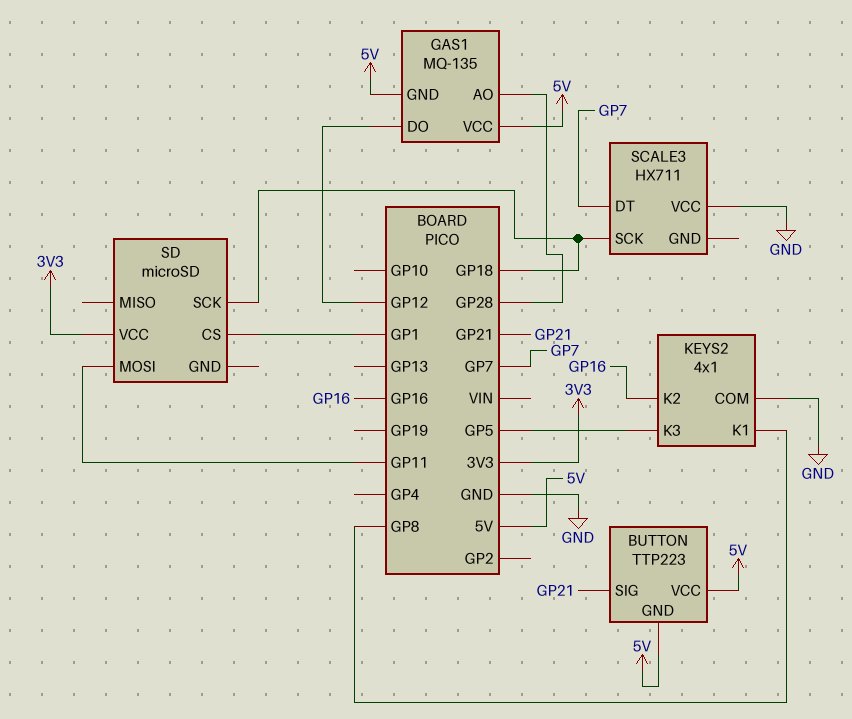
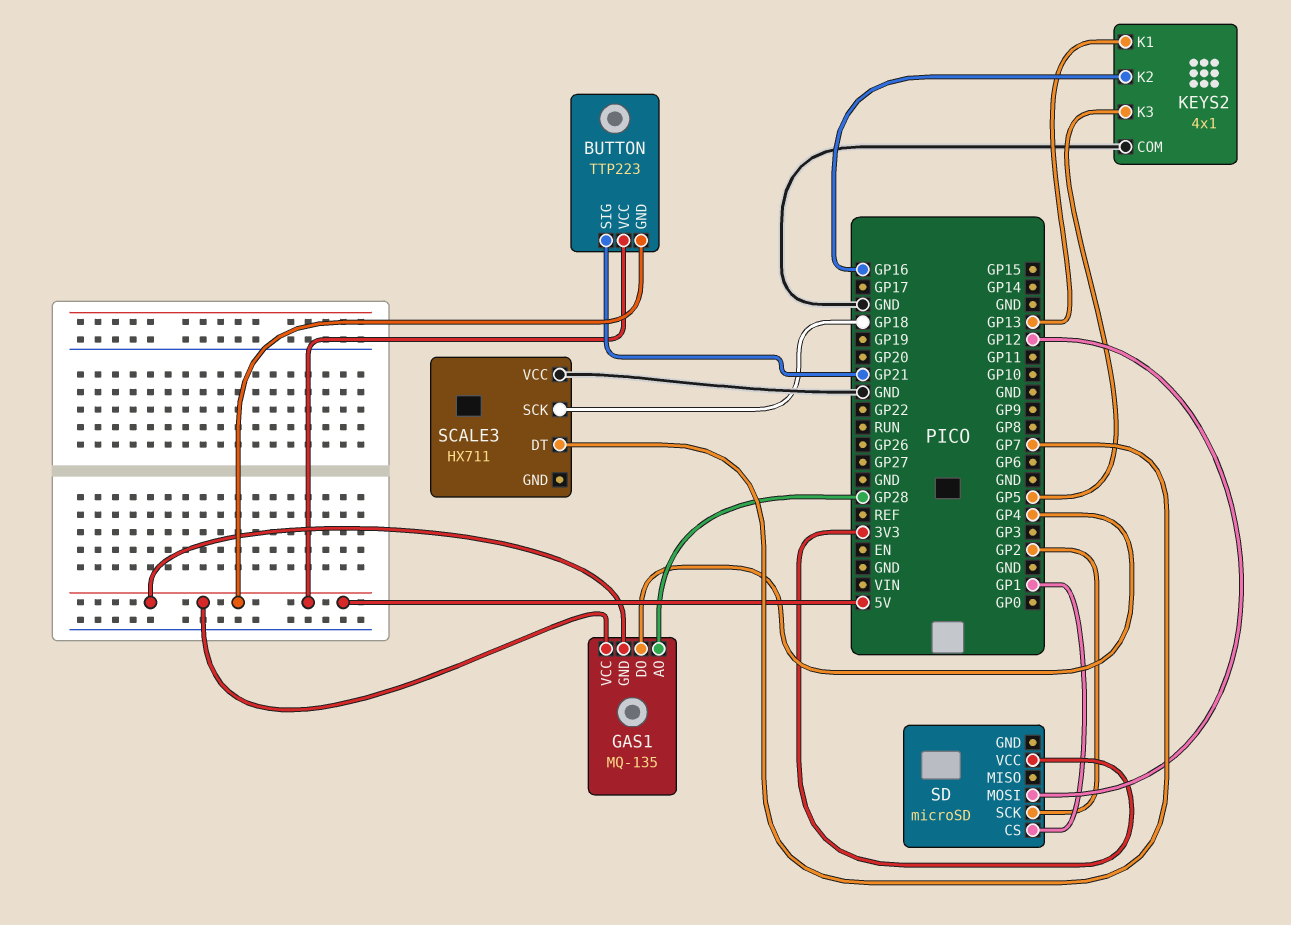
GAS1 pin DO: GP12 -> GP4
KEYS2 pin K1: GP8 -> GP13
SD pin MOSI: GP11 -> GP12
SD pin SCK: GP18 -> GP2

